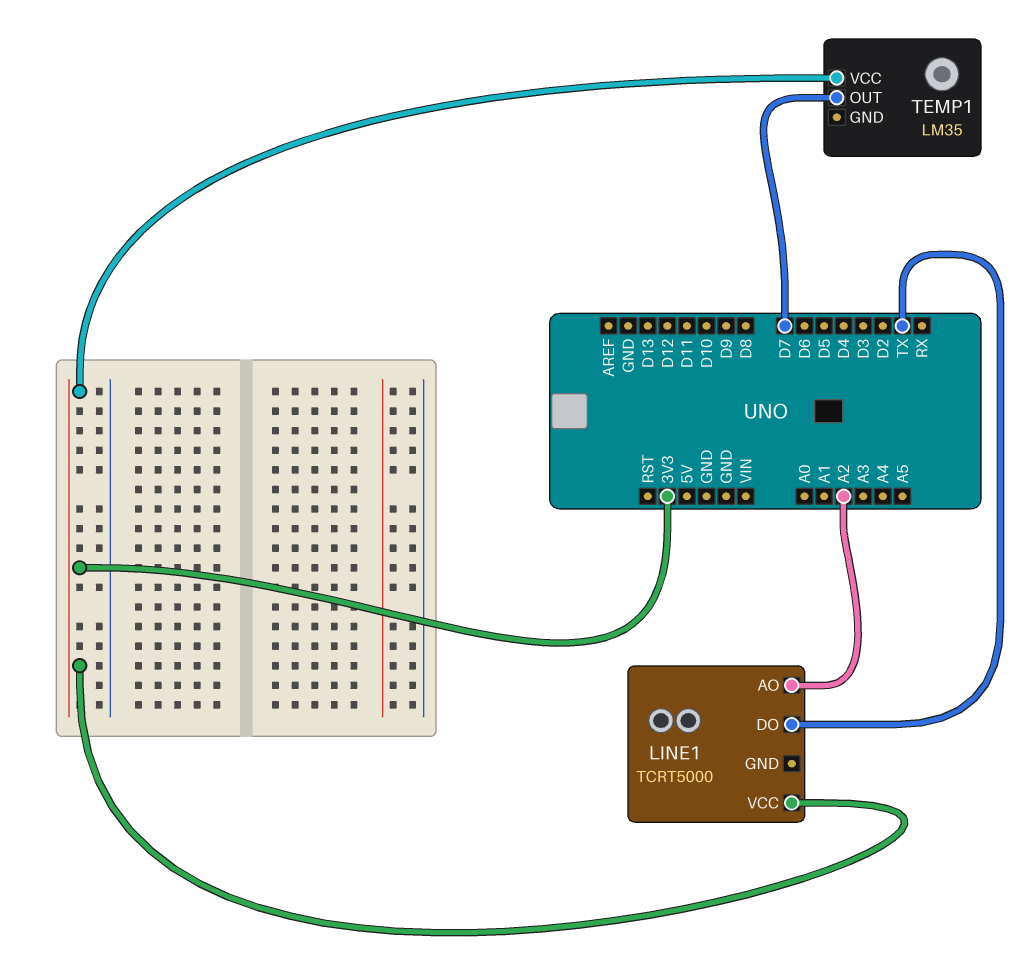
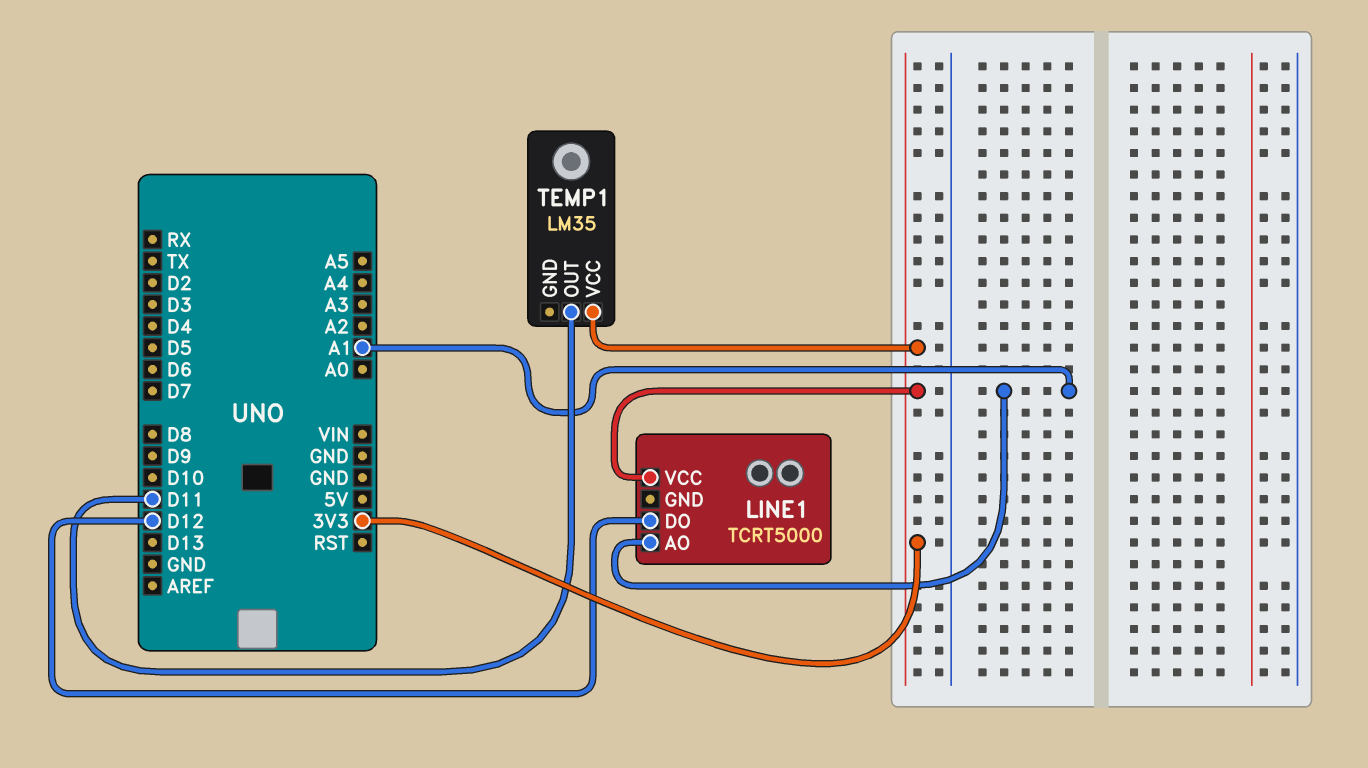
LINE1 pin AO: A2 -> A1
LINE1 pin DO: TX -> D12
TEMP1 pin OUT: D7 -> D11

